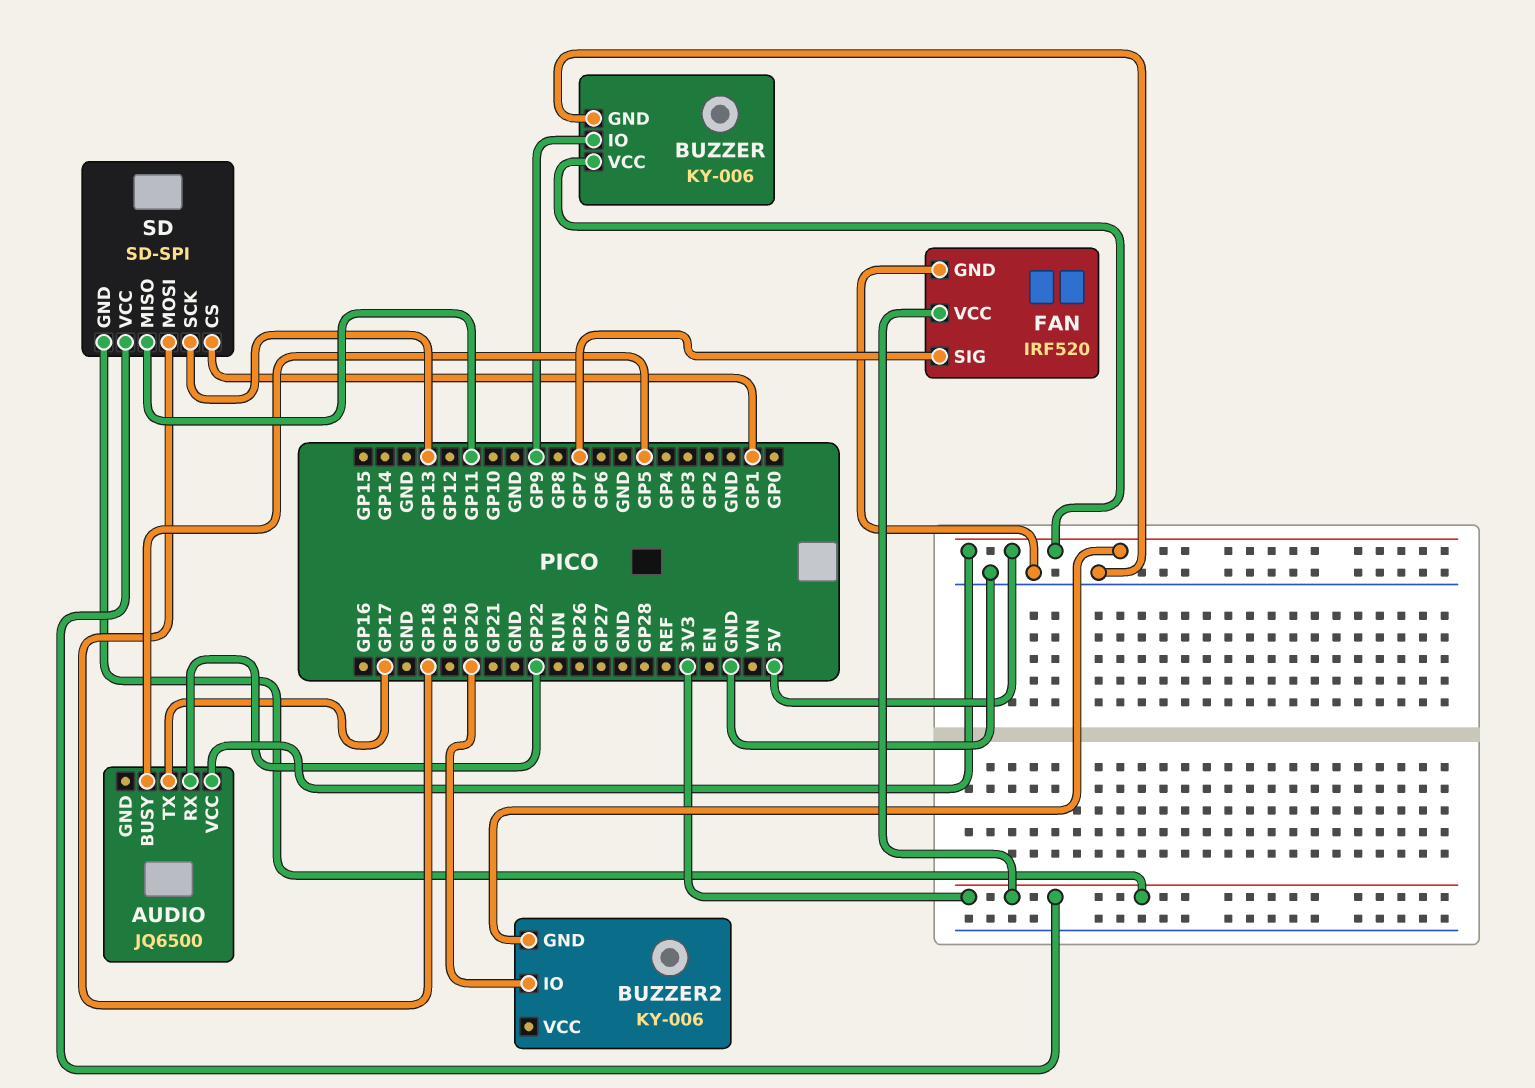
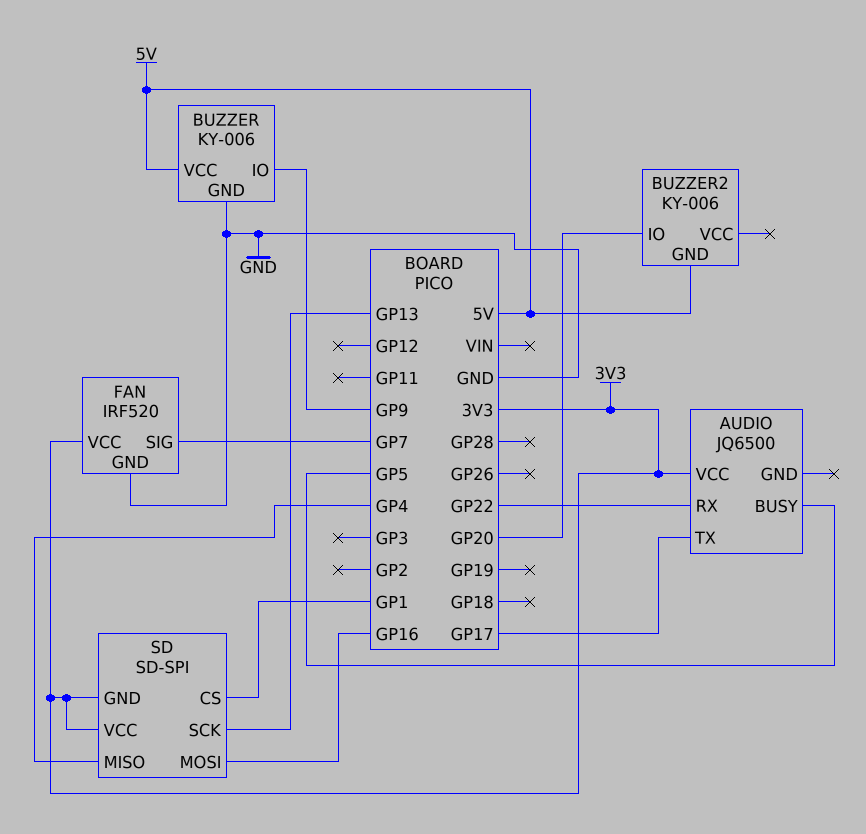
AUDIO pin VCC: 5V -> 3V3
SD pin MISO: GP11 -> GP4
SD pin MOSI: GP18 -> GP16

